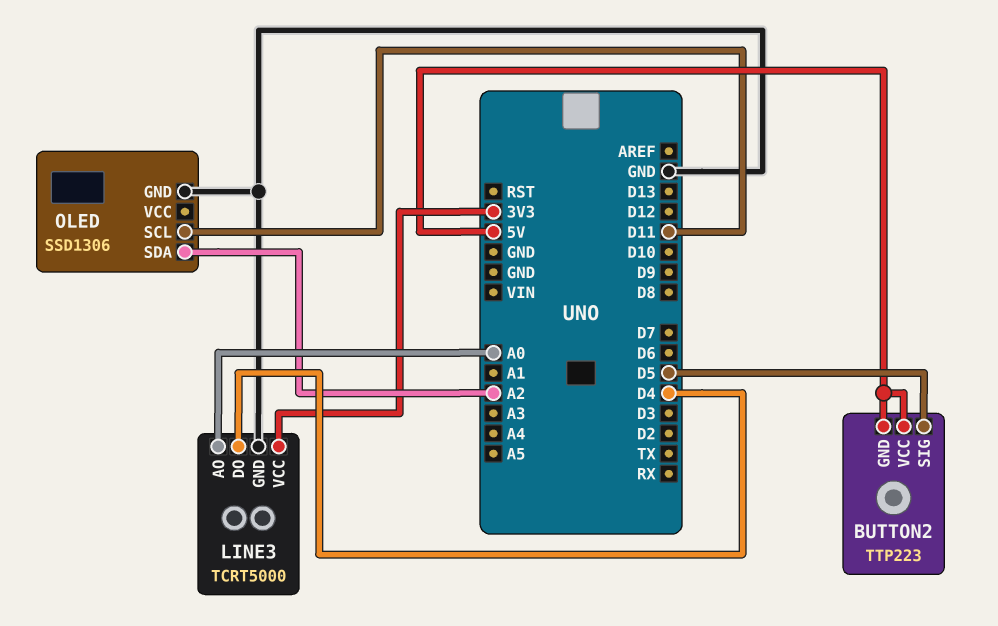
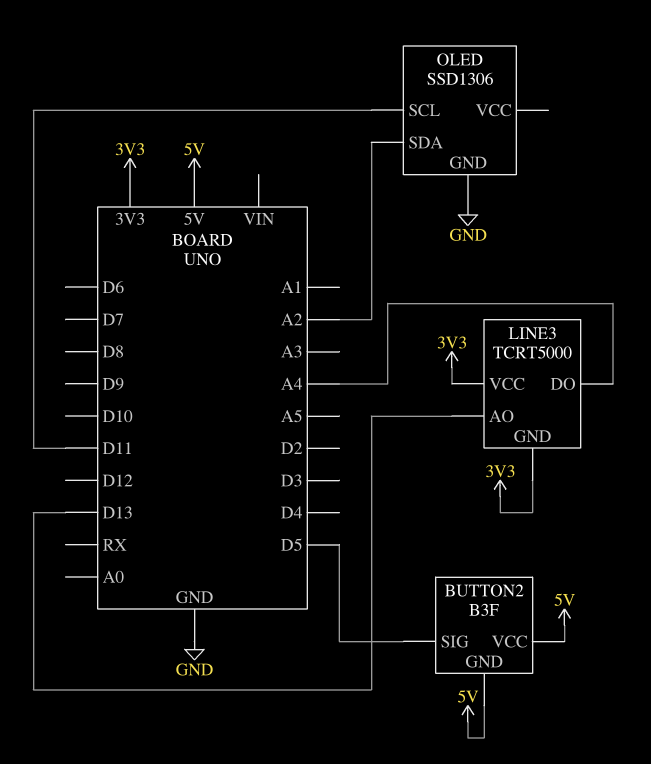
BUTTON2: TTP223 -> B3F
LINE3 pin AO: A0 -> D13
LINE3 pin DO: D4 -> A4
LINE3 pin GND: GND -> 3V3

